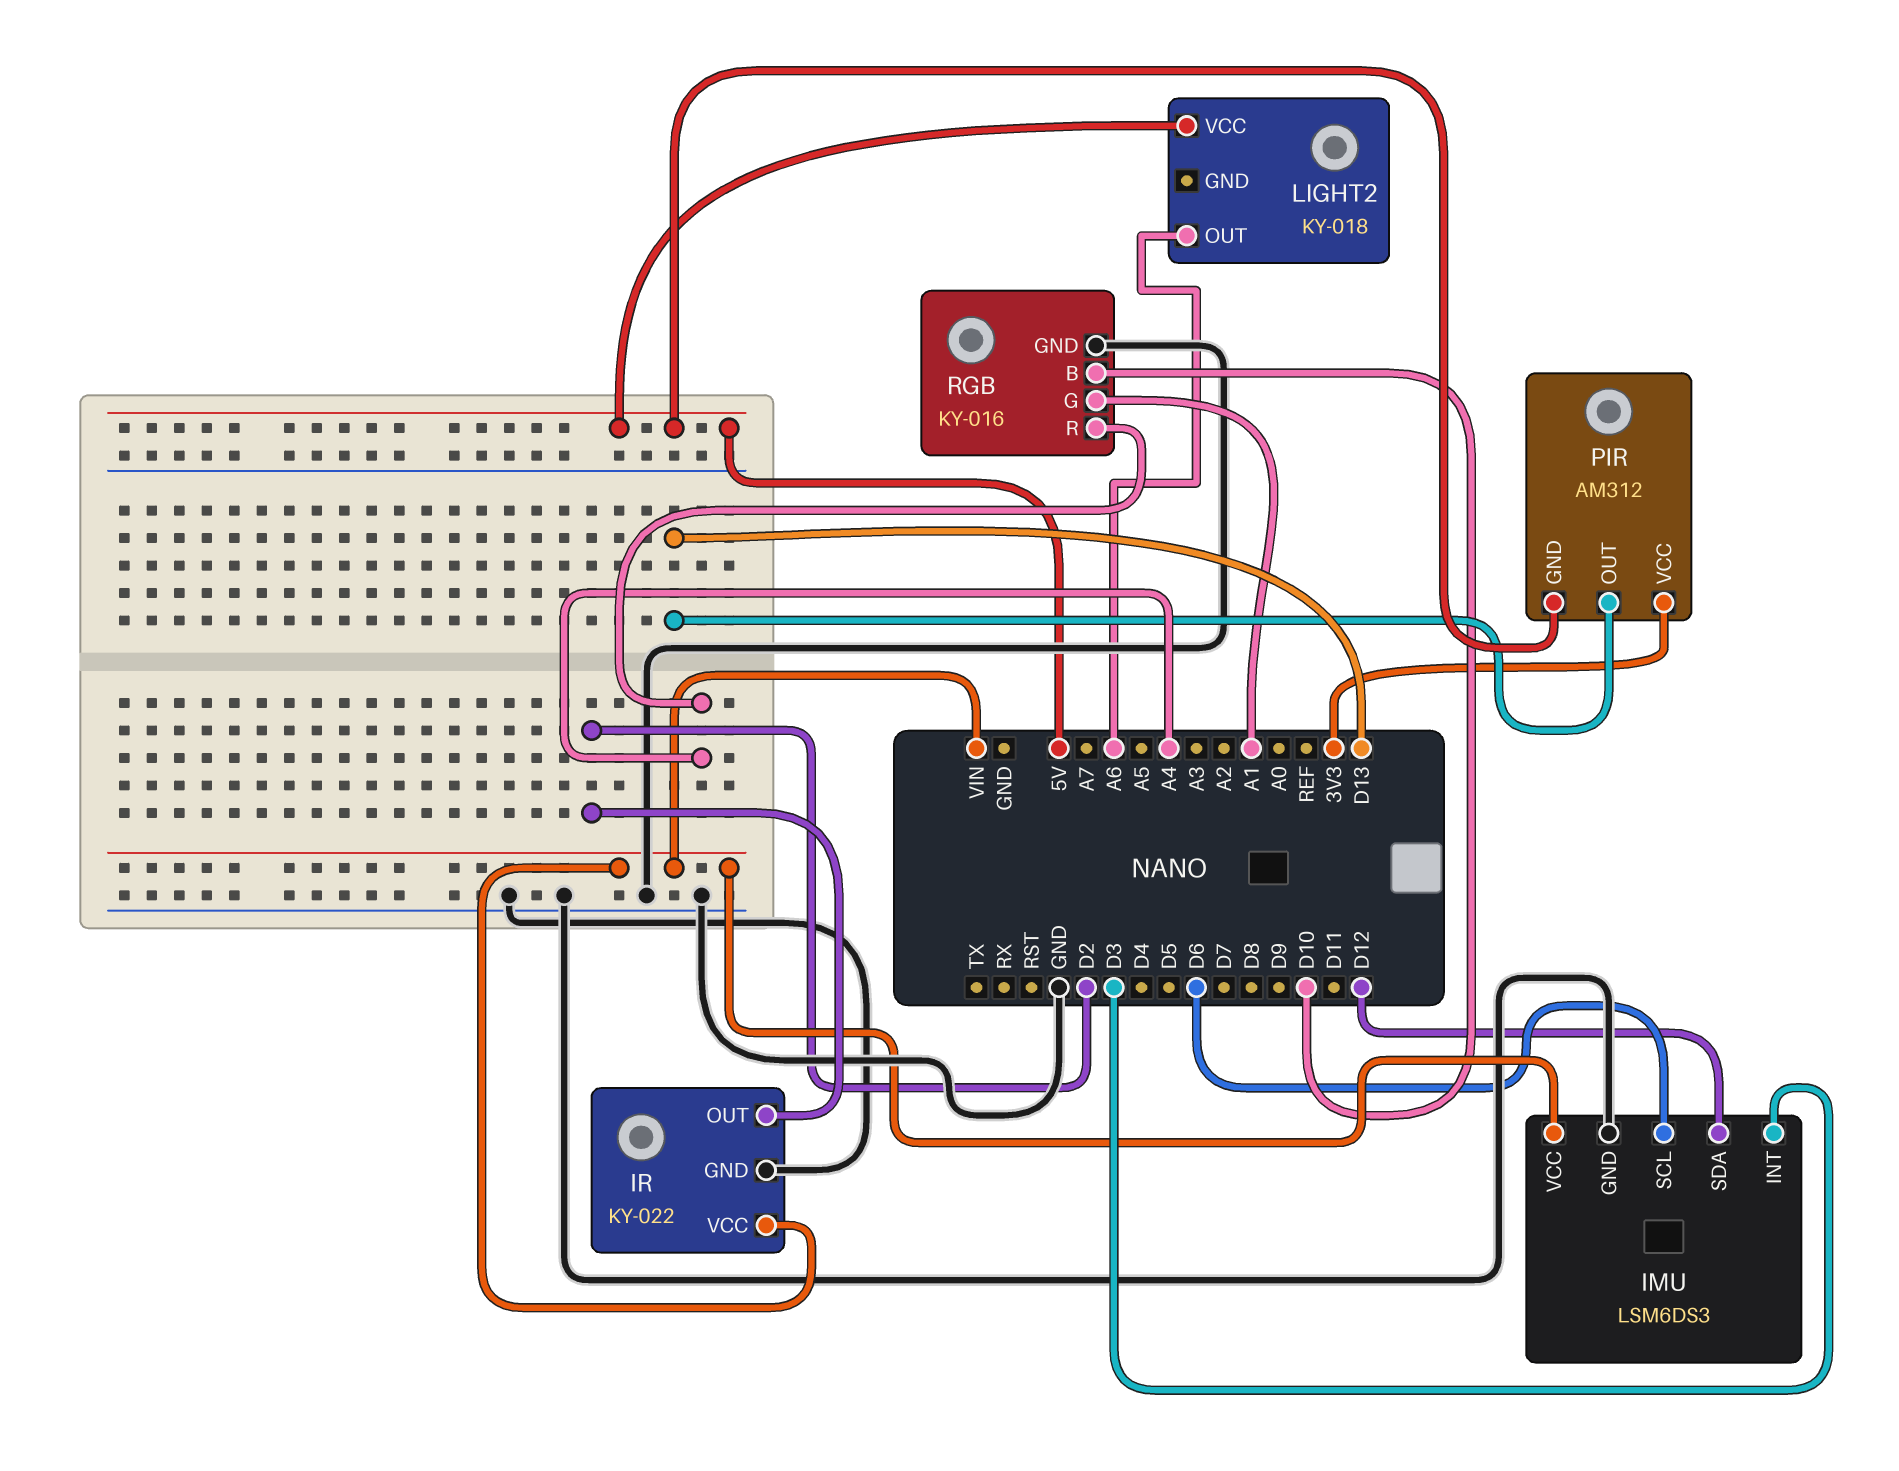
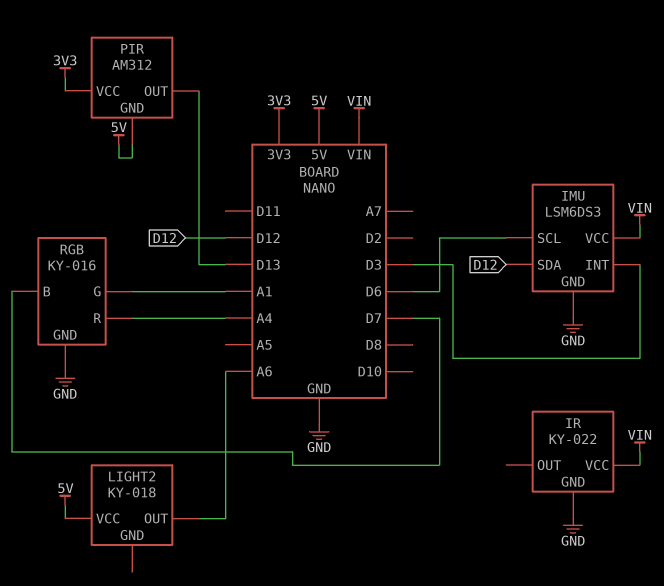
IR pin OUT: D2 -> none
RGB pin B: D10 -> D7

